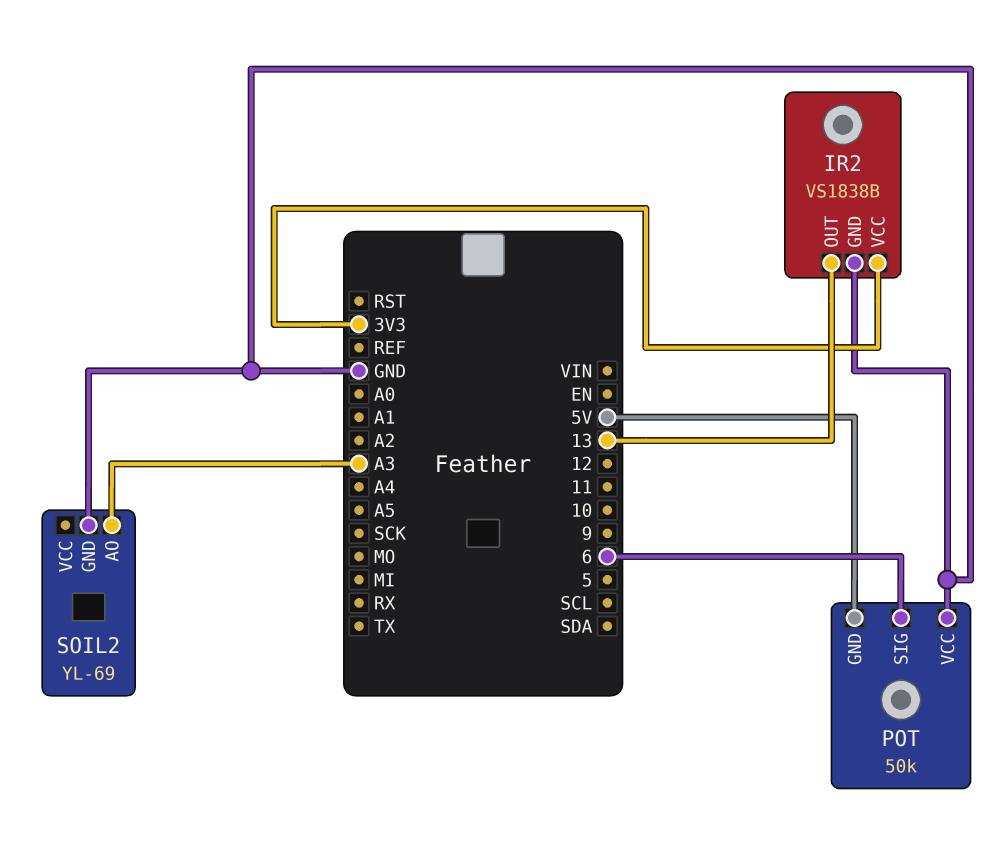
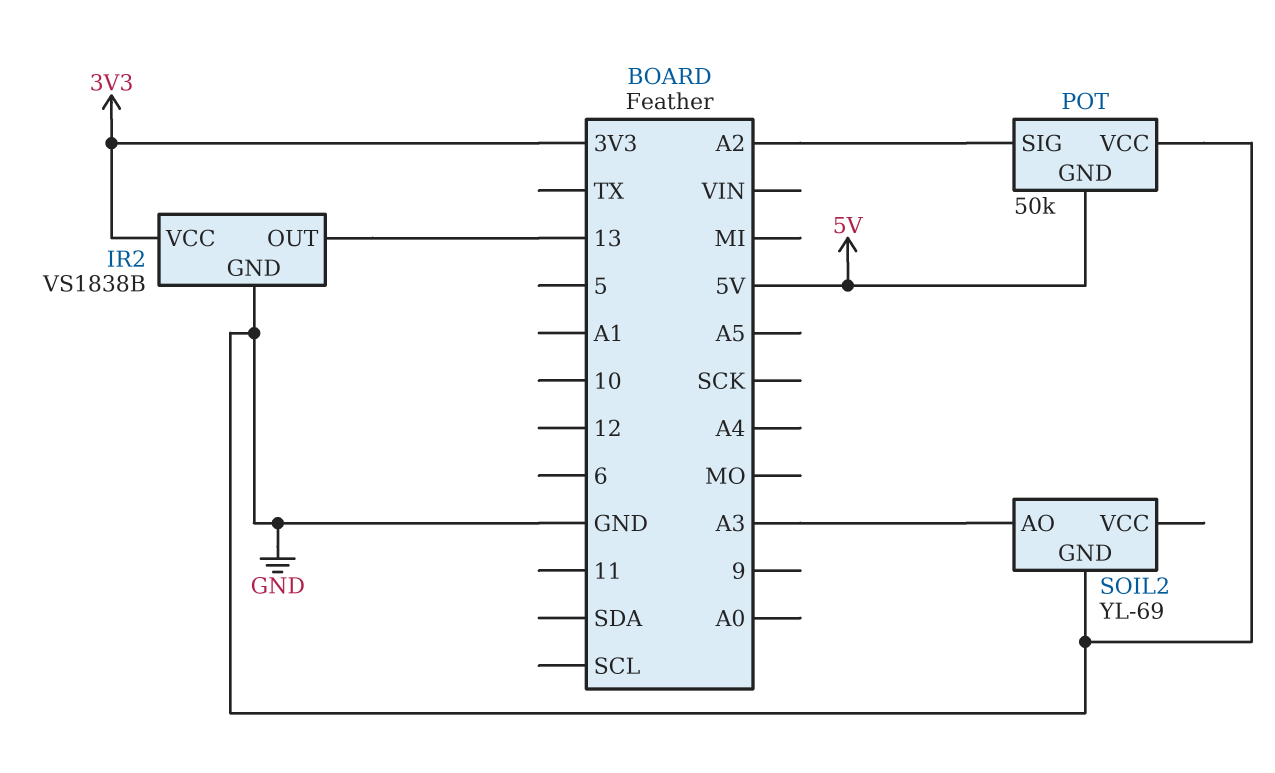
POT pin SIG: 6 -> A2

